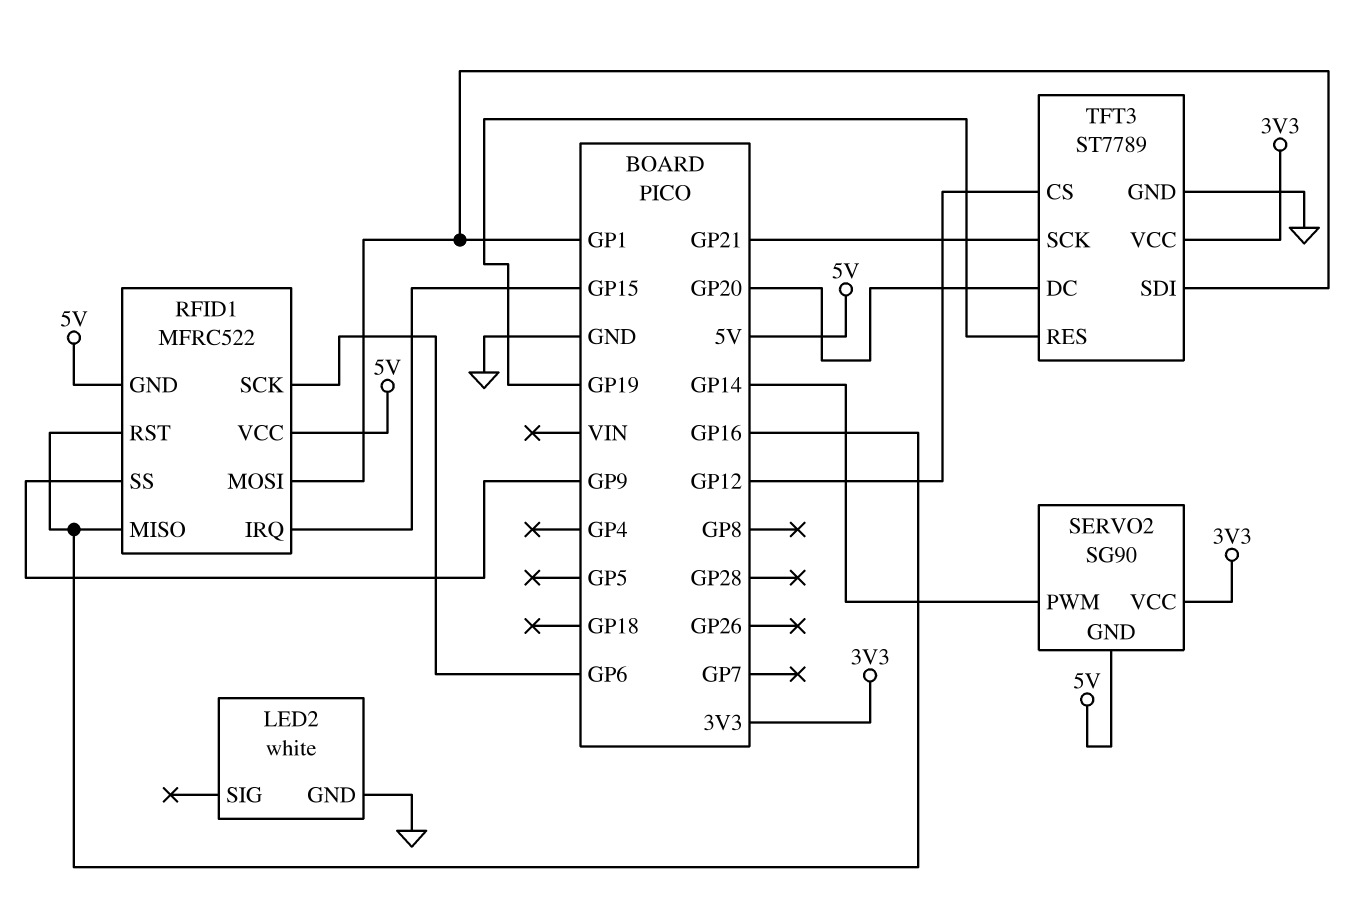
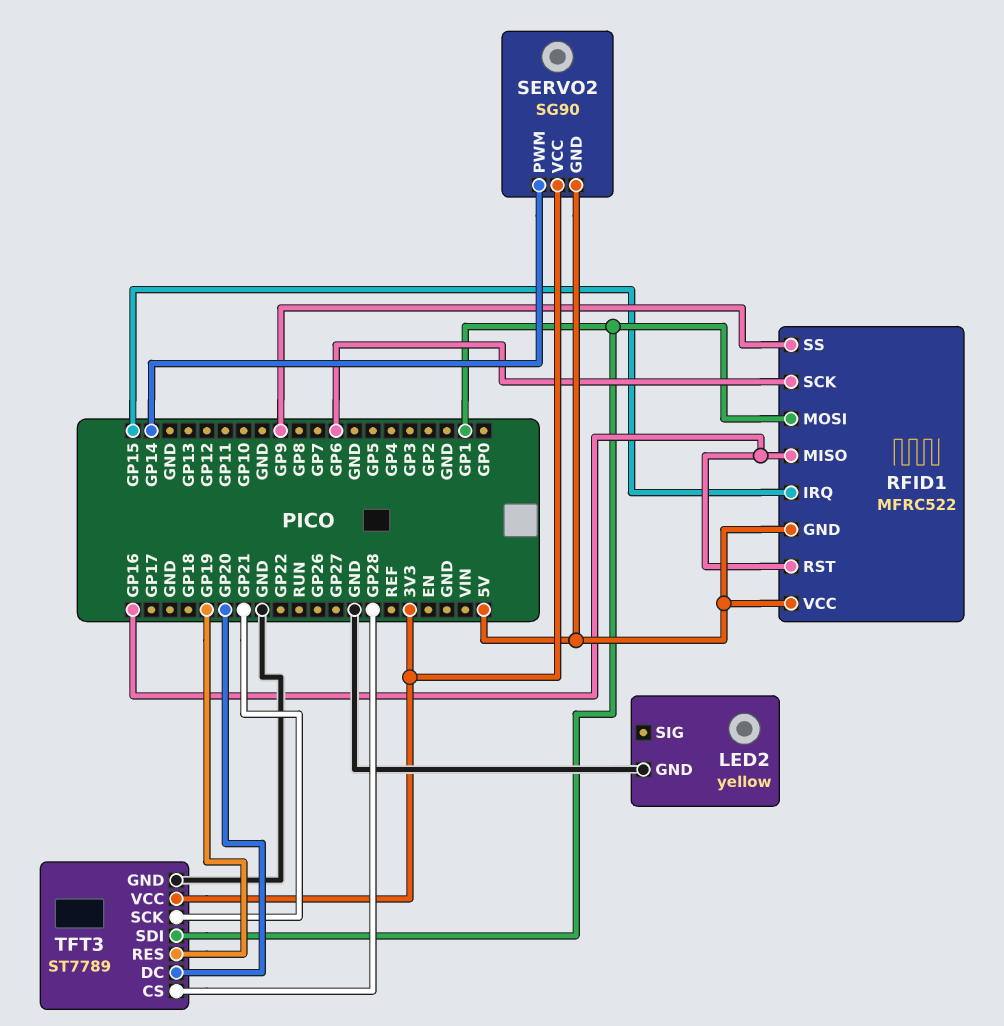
LED2: white -> yellow
TFT3 pin CS: GP12 -> GP28

